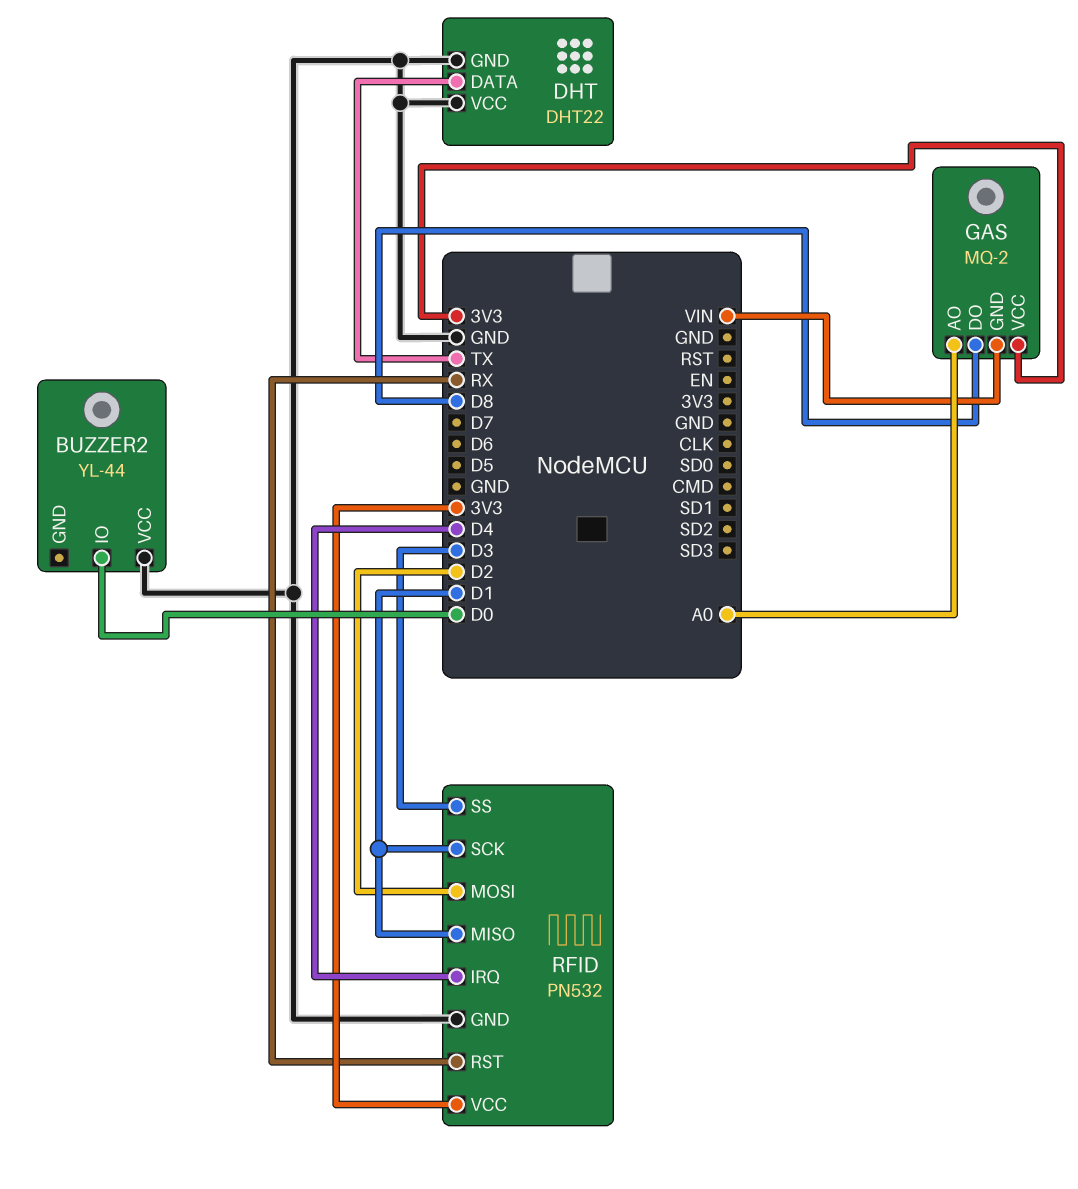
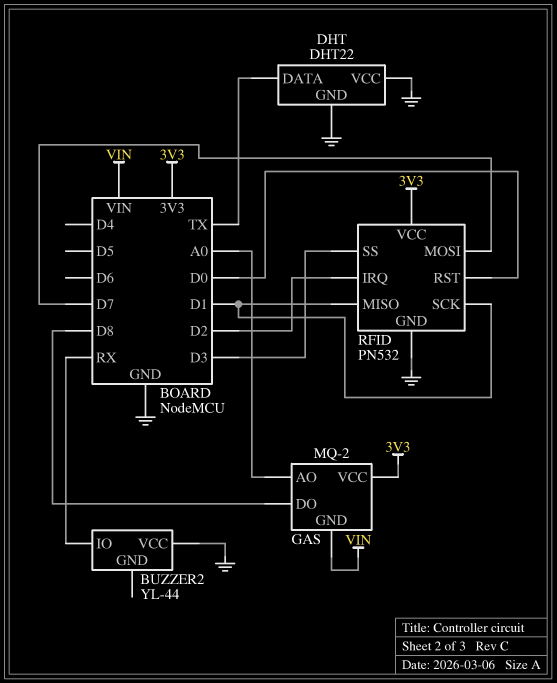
BUZZER2 pin IO: D0 -> RX
RFID pin IRQ: D4 -> D2
RFID pin MOSI: D2 -> D7
RFID pin RST: RX -> D0

